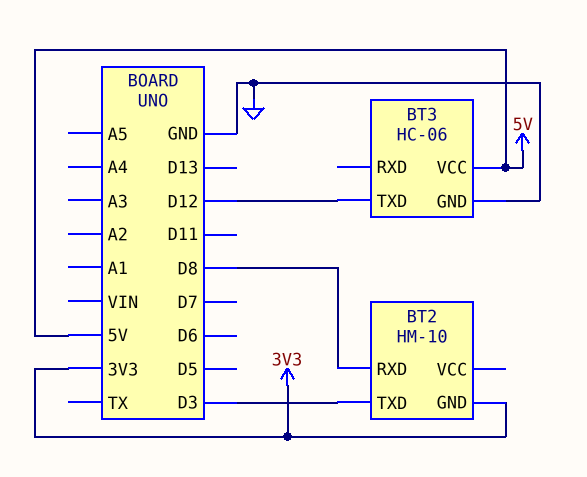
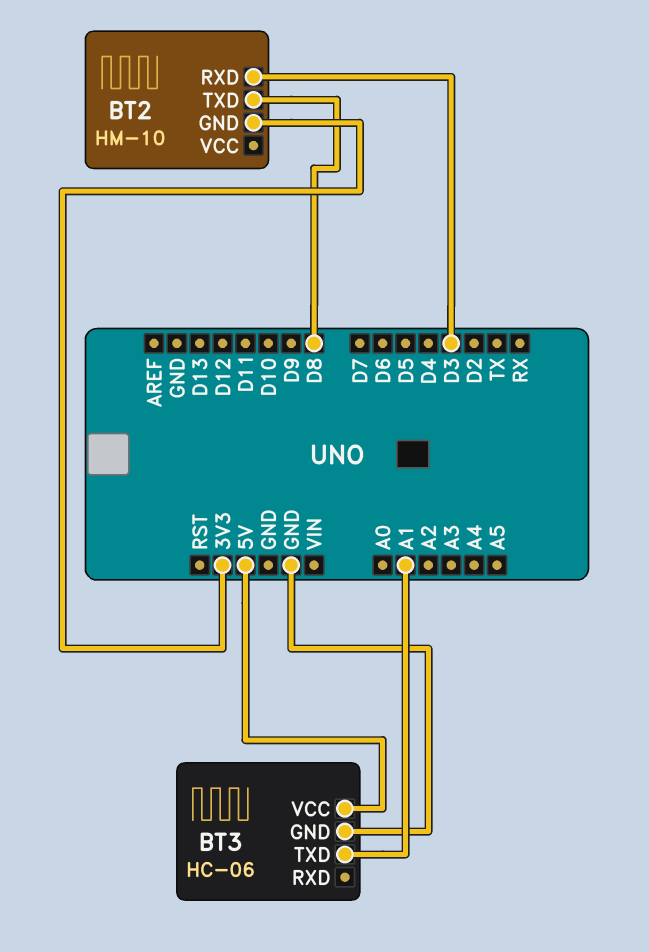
BT2 pin RXD: D8 -> D3
BT2 pin TXD: D3 -> D8
BT3 pin TXD: D12 -> A1

